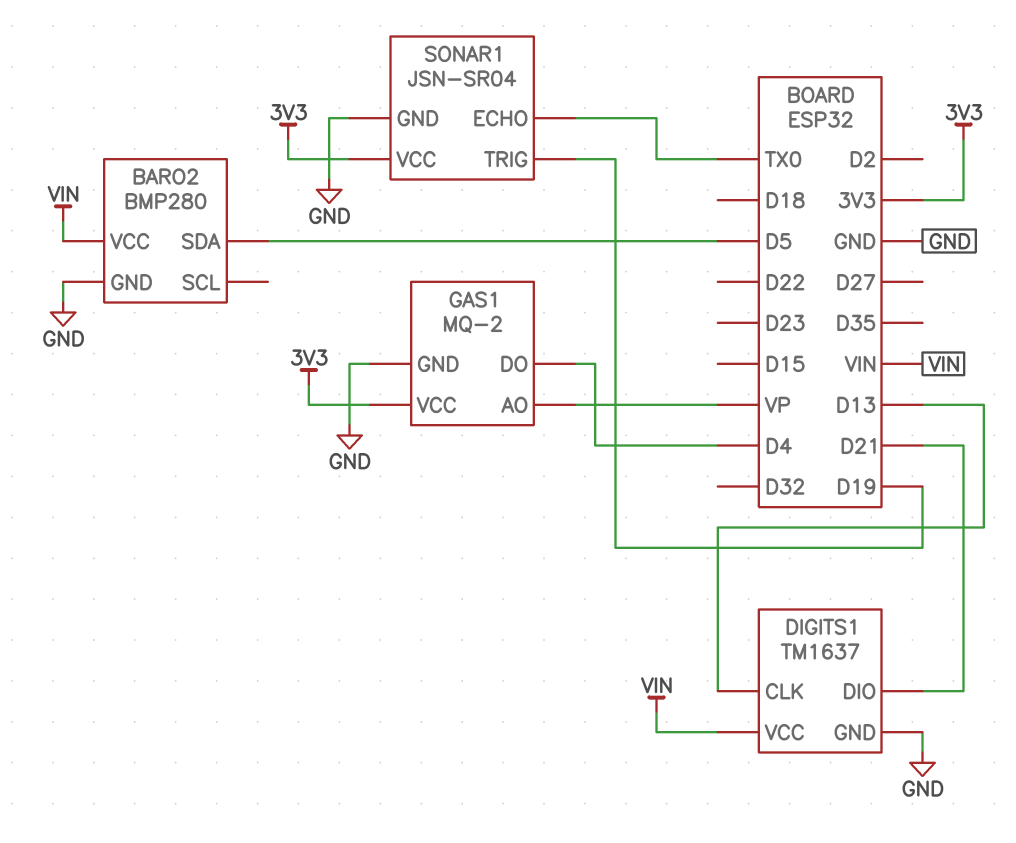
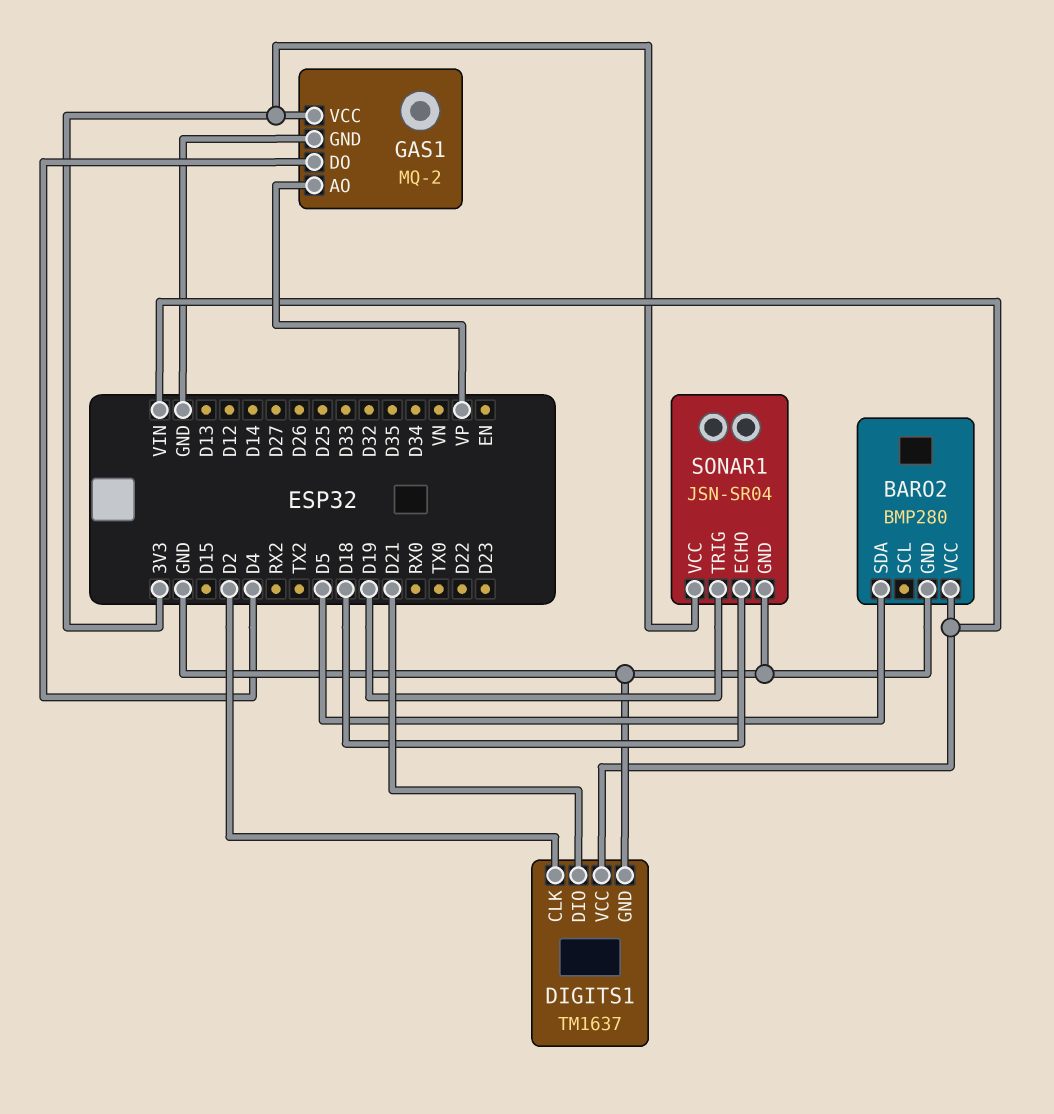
DIGITS1 pin CLK: D13 -> D2
SONAR1 pin ECHO: TX0 -> D18

